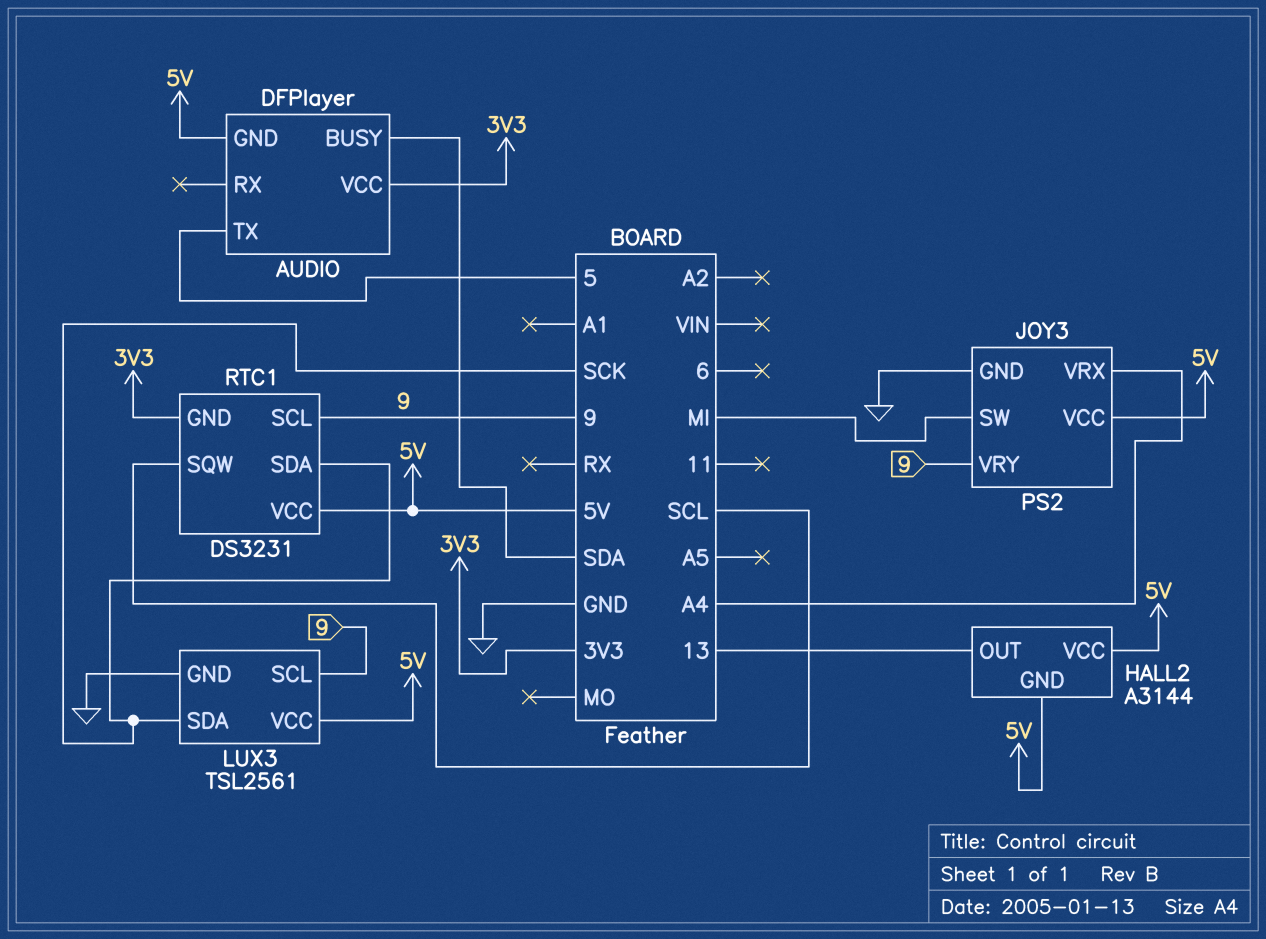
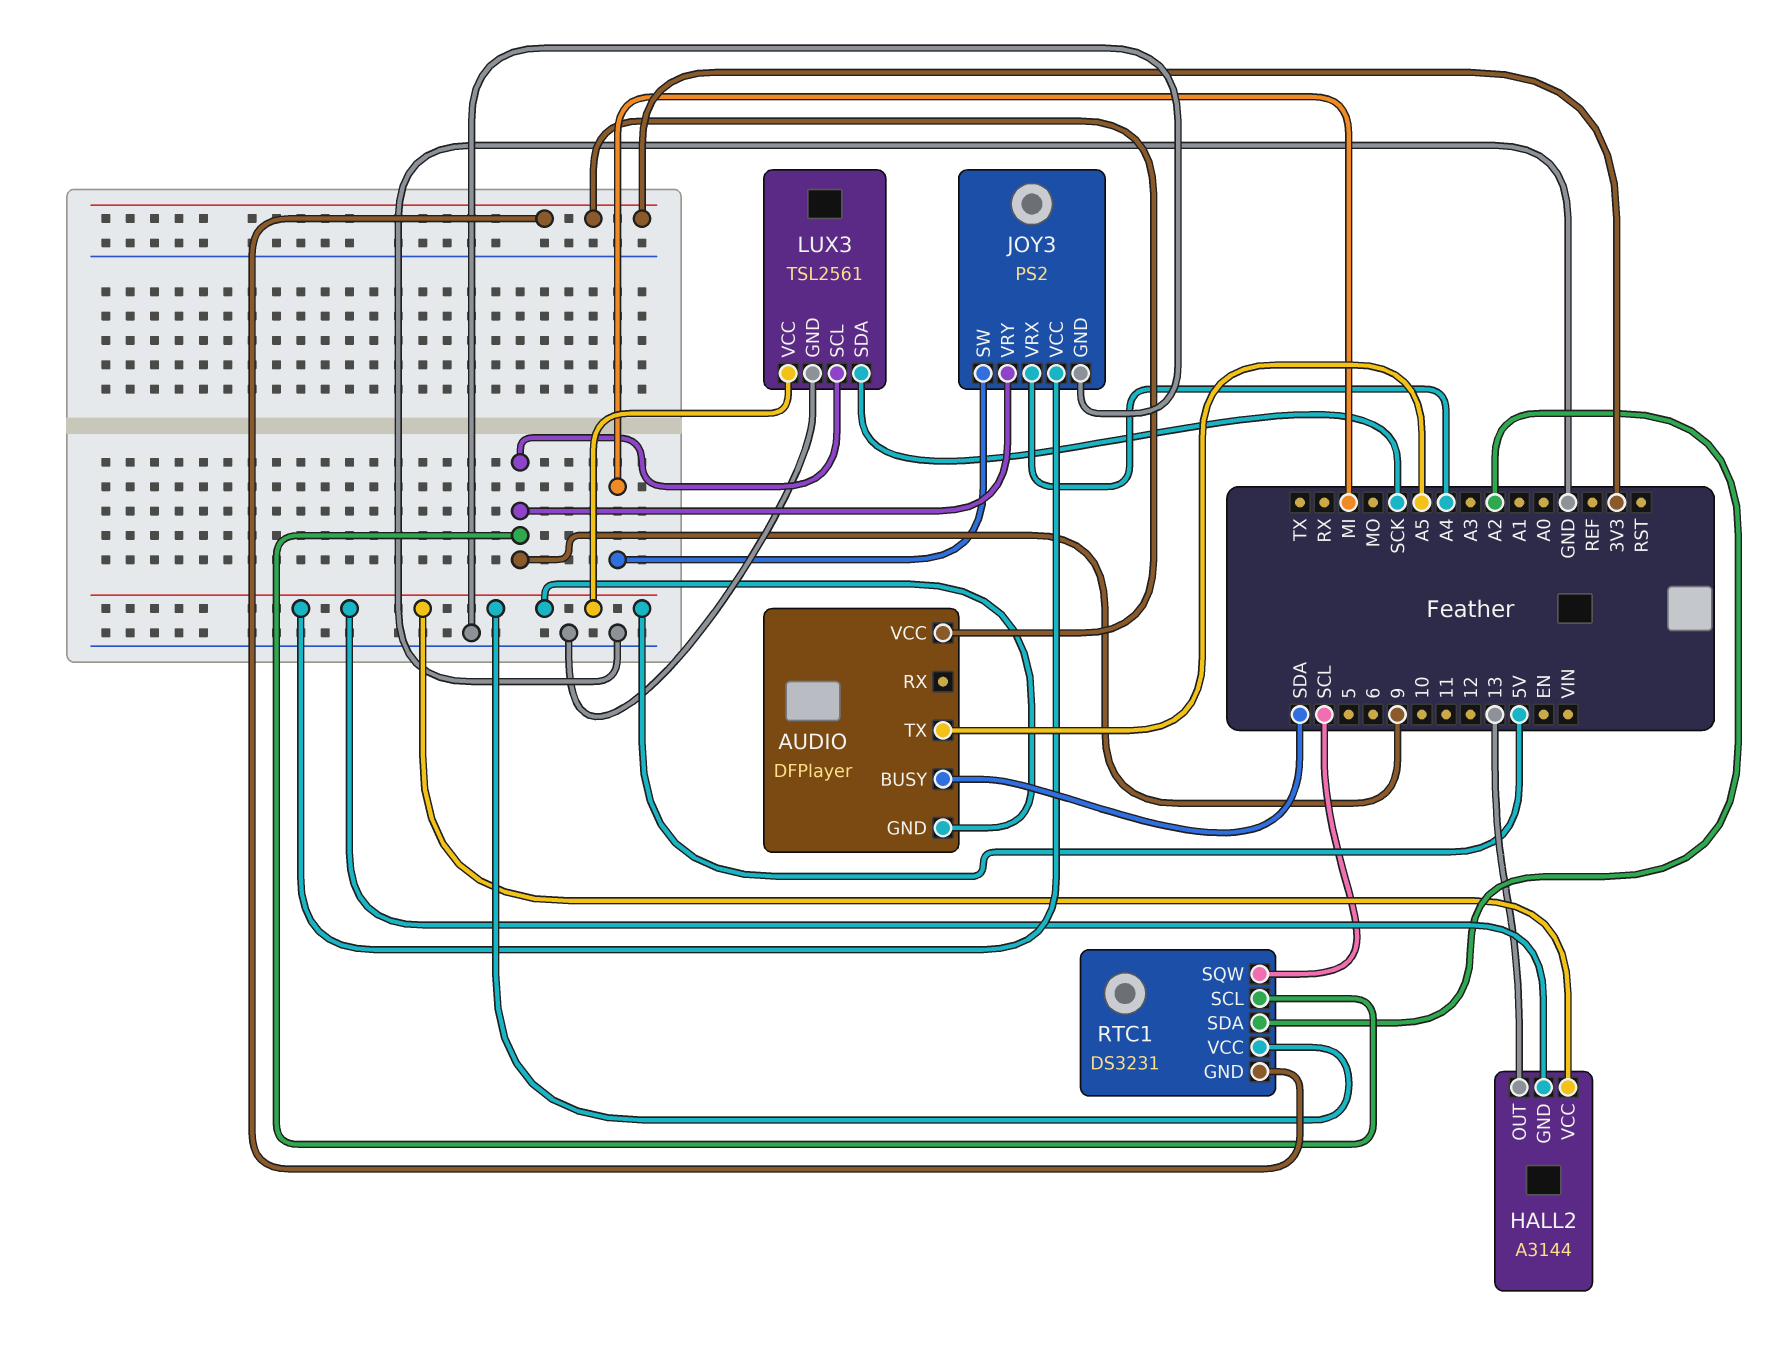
AUDIO pin TX: 5 -> A5
RTC1 pin SDA: SCK -> A2

